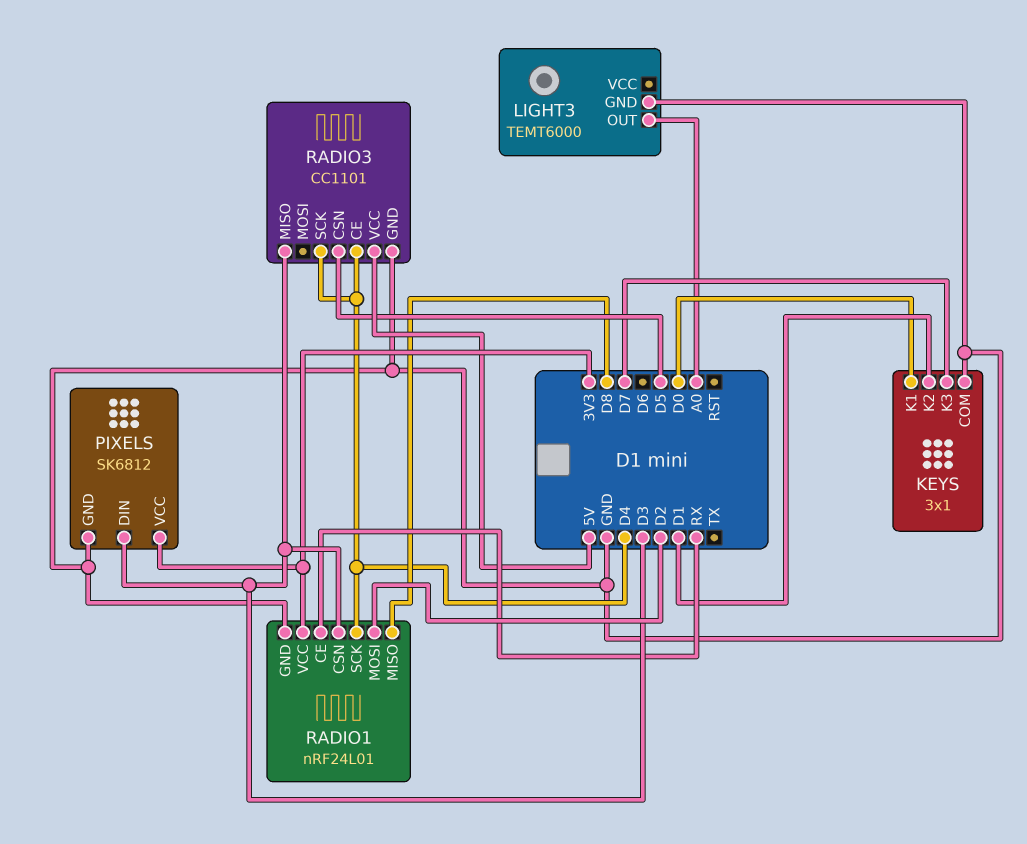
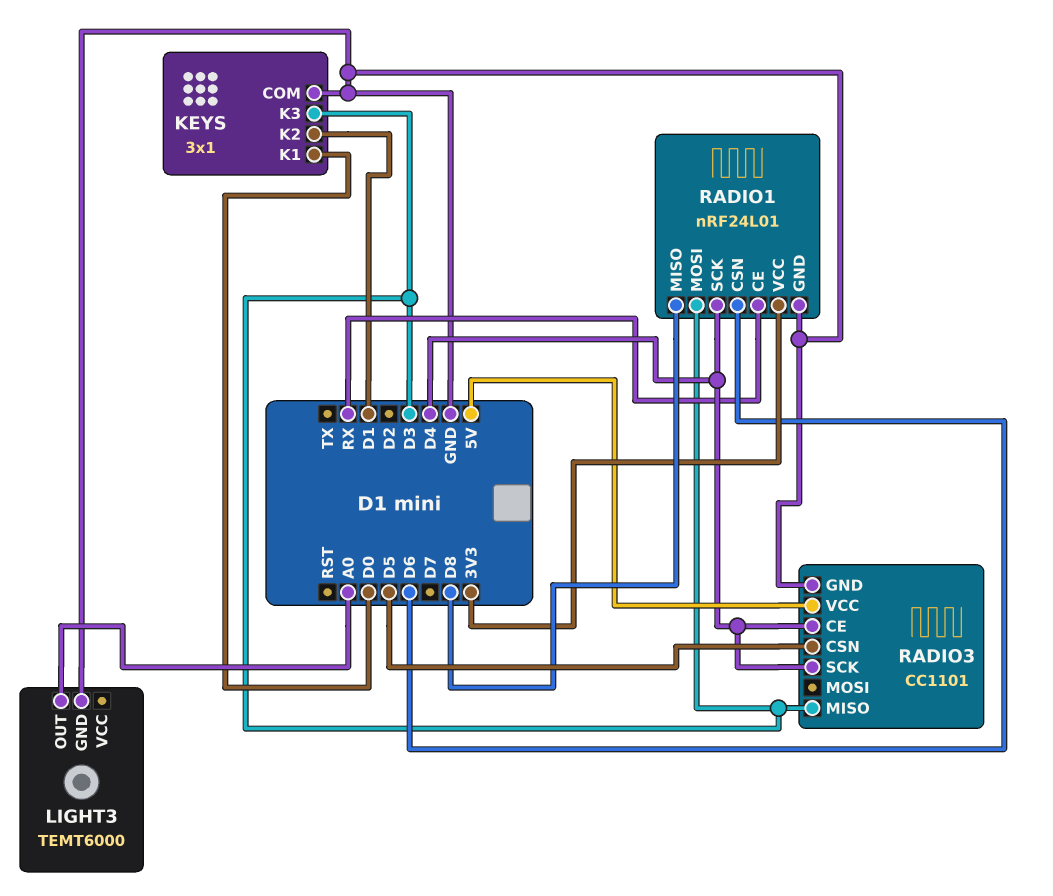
KEYS pin K3: D7 -> D3
PIXELS: SK6812 -> none
PIXELS pin DIN: D3 -> none
PIXELS pin GND: GND -> none
PIXELS pin VCC: 3V3 -> none
RADIO1 pin CSN: D3 -> D6
RADIO1 pin MOSI: D2 -> D3

